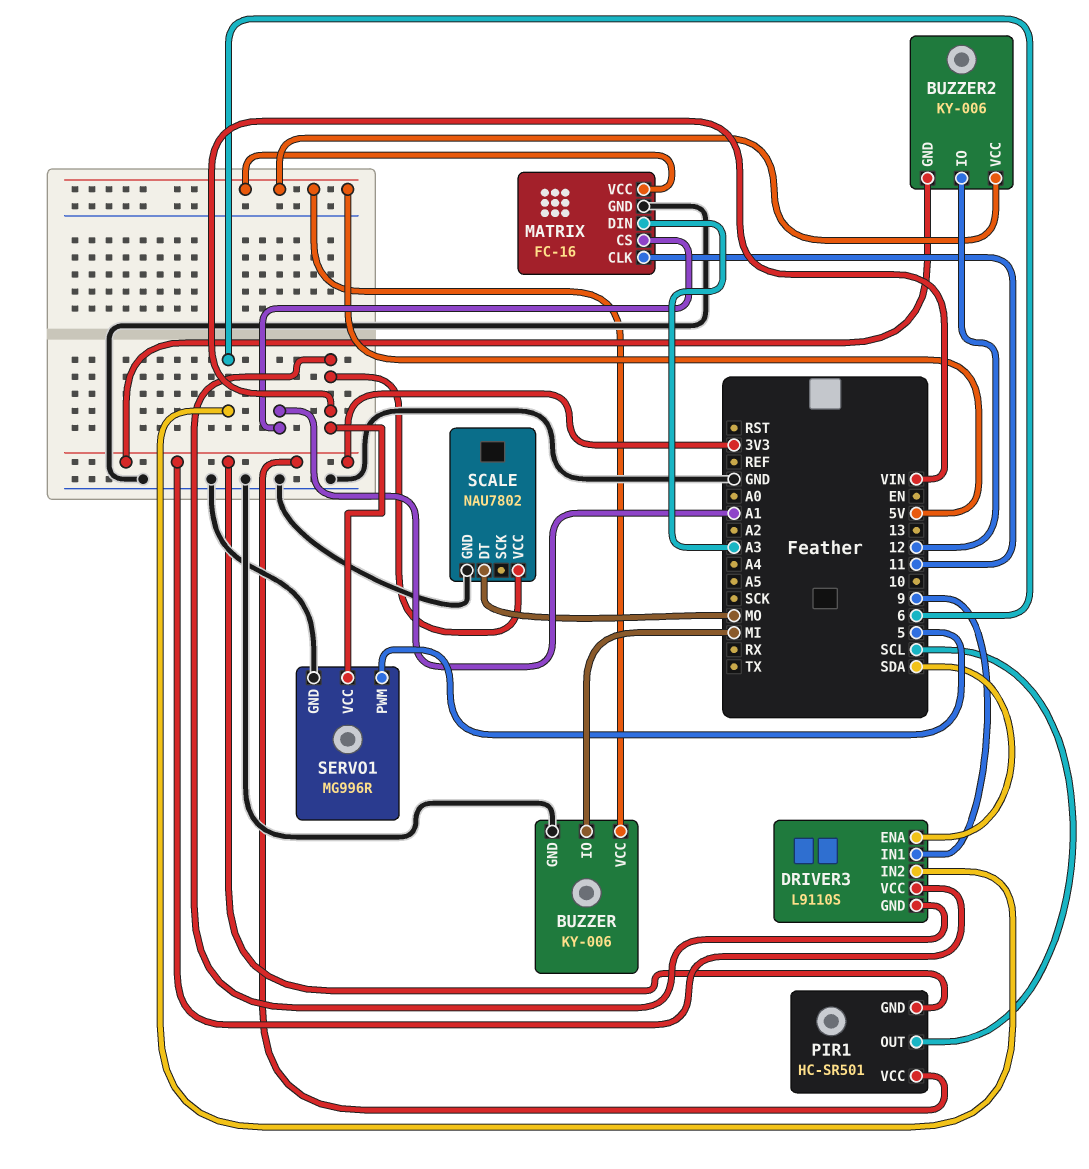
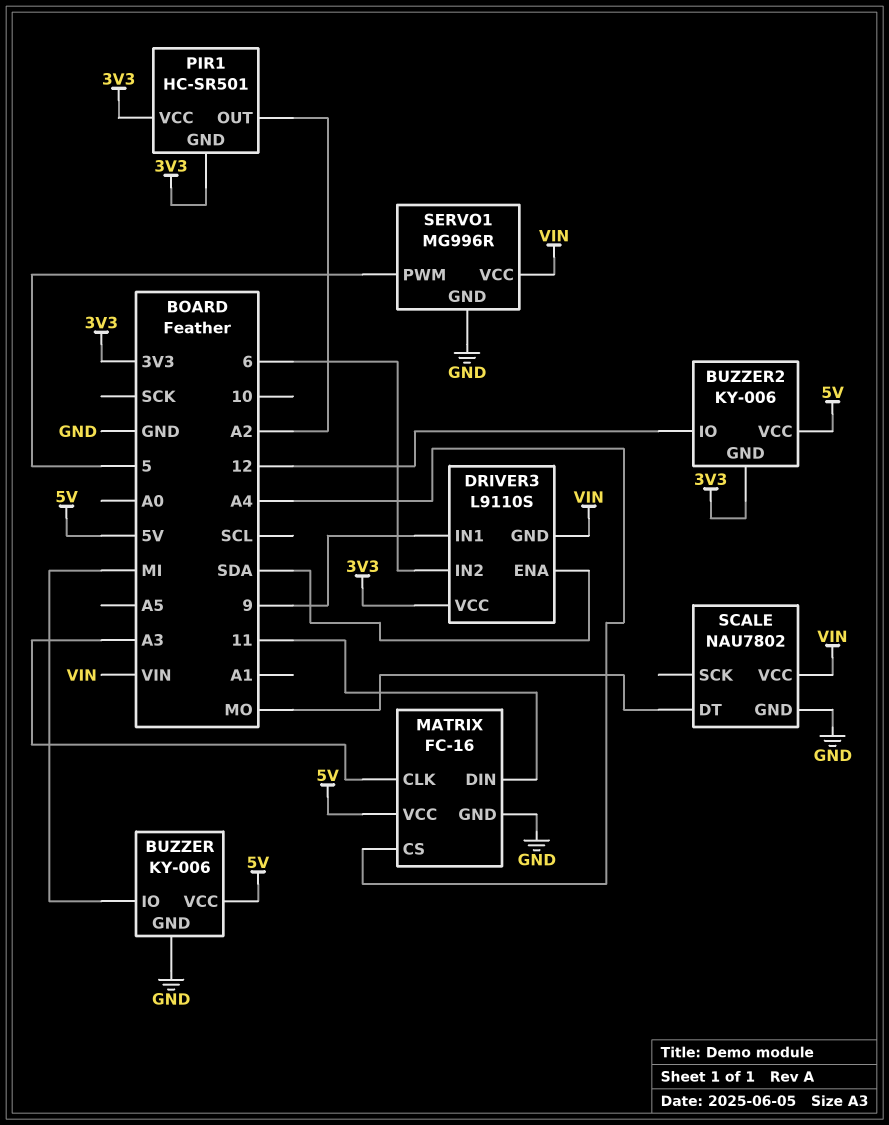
MATRIX pin CLK: 11 -> A3
MATRIX pin CS: A1 -> A4
MATRIX pin DIN: A3 -> 11
PIR1 pin OUT: SCL -> A2

